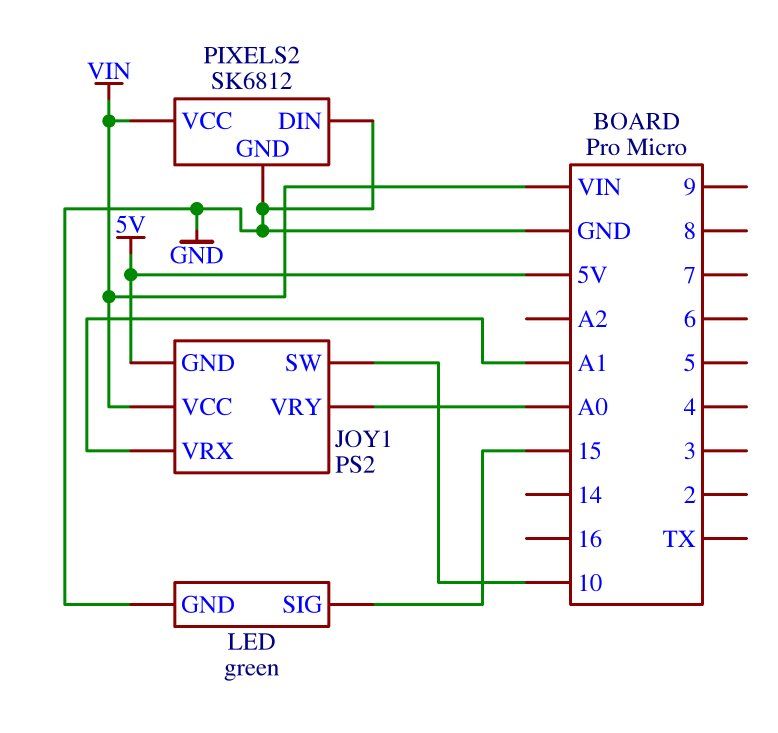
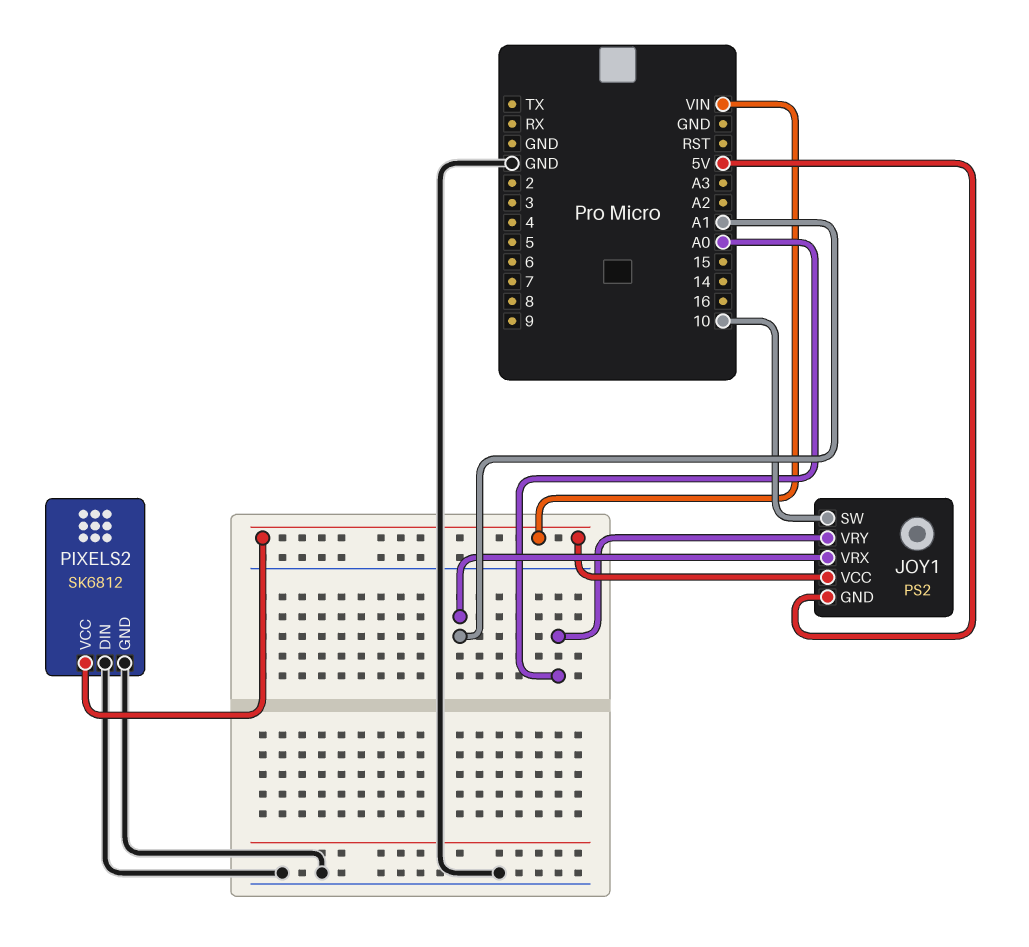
LED: green -> none
LED pin GND: GND -> none
LED pin SIG: 15 -> none

